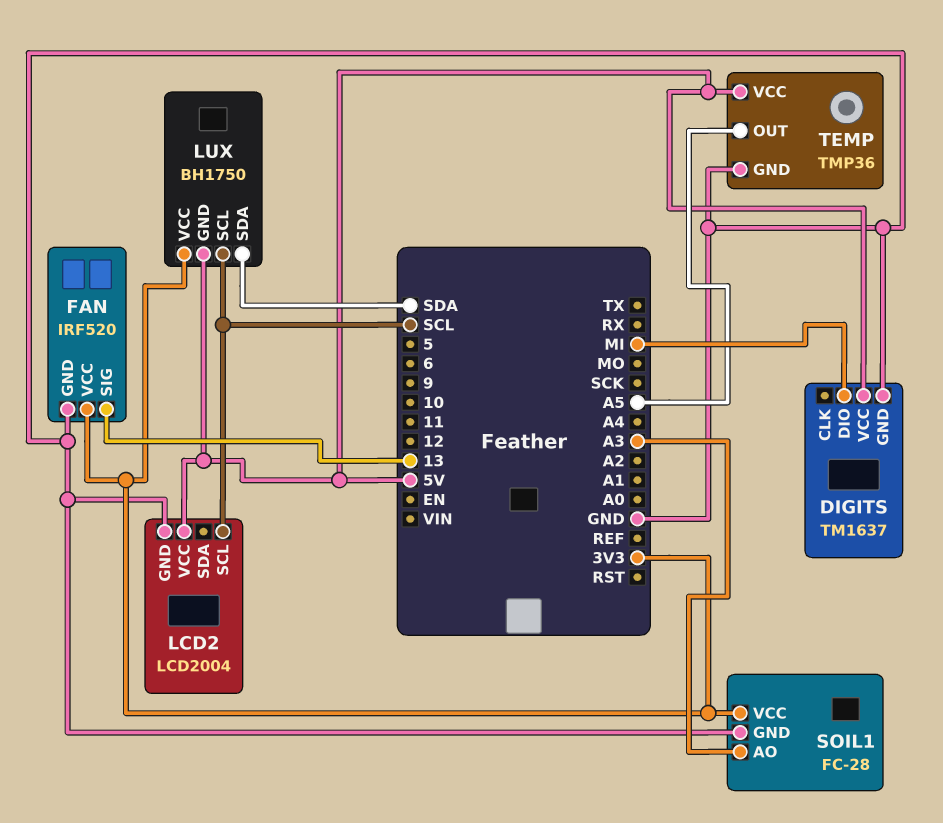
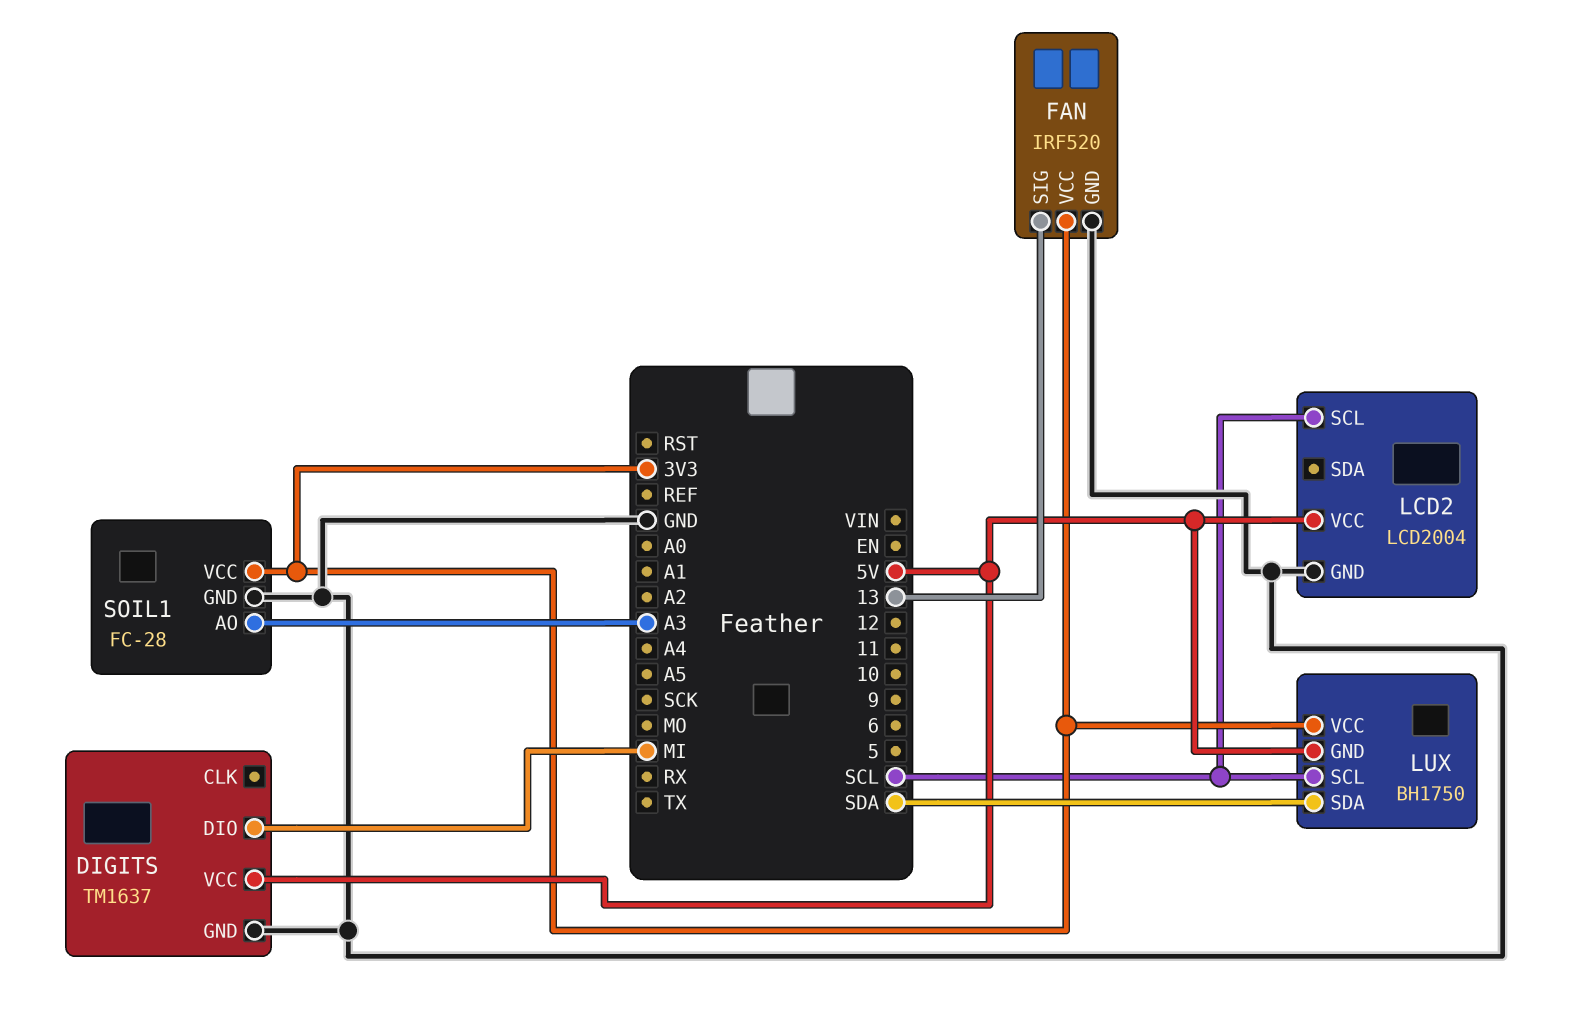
TEMP: TMP36 -> none
TEMP pin GND: GND -> none
TEMP pin OUT: A5 -> none
TEMP pin VCC: 5V -> none

